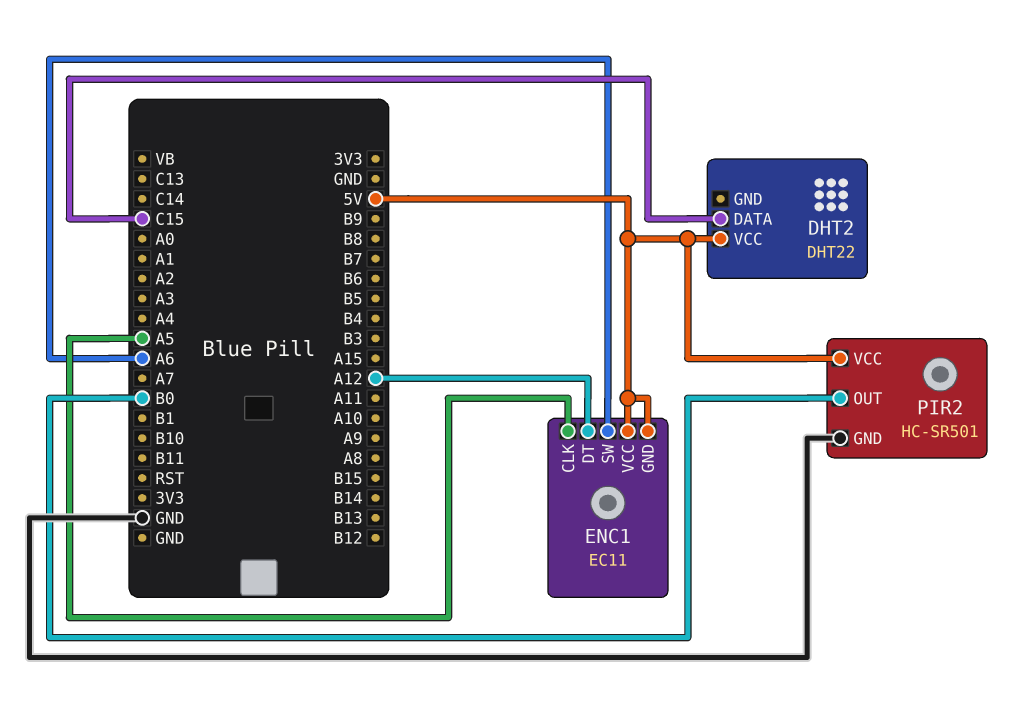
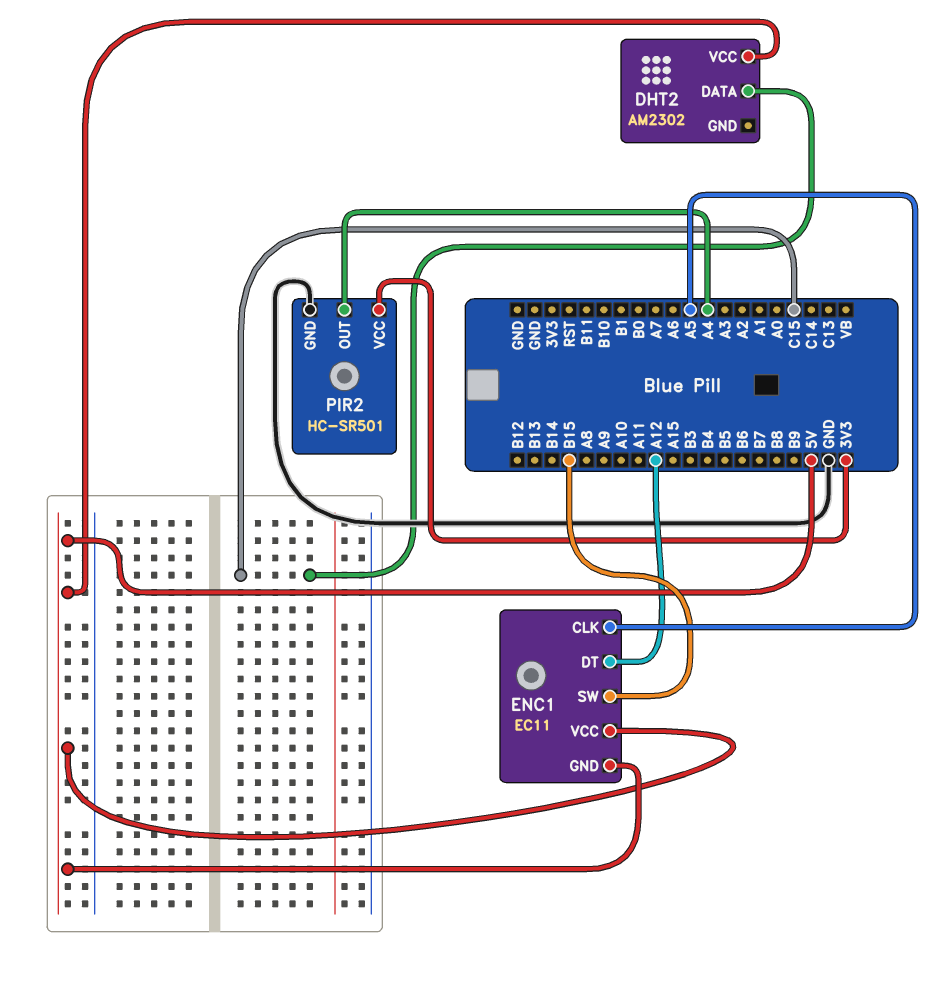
DHT2: DHT22 -> AM2302
ENC1 pin SW: A6 -> B15
PIR2 pin OUT: B0 -> A4
PIR2 pin VCC: 5V -> 3V3

